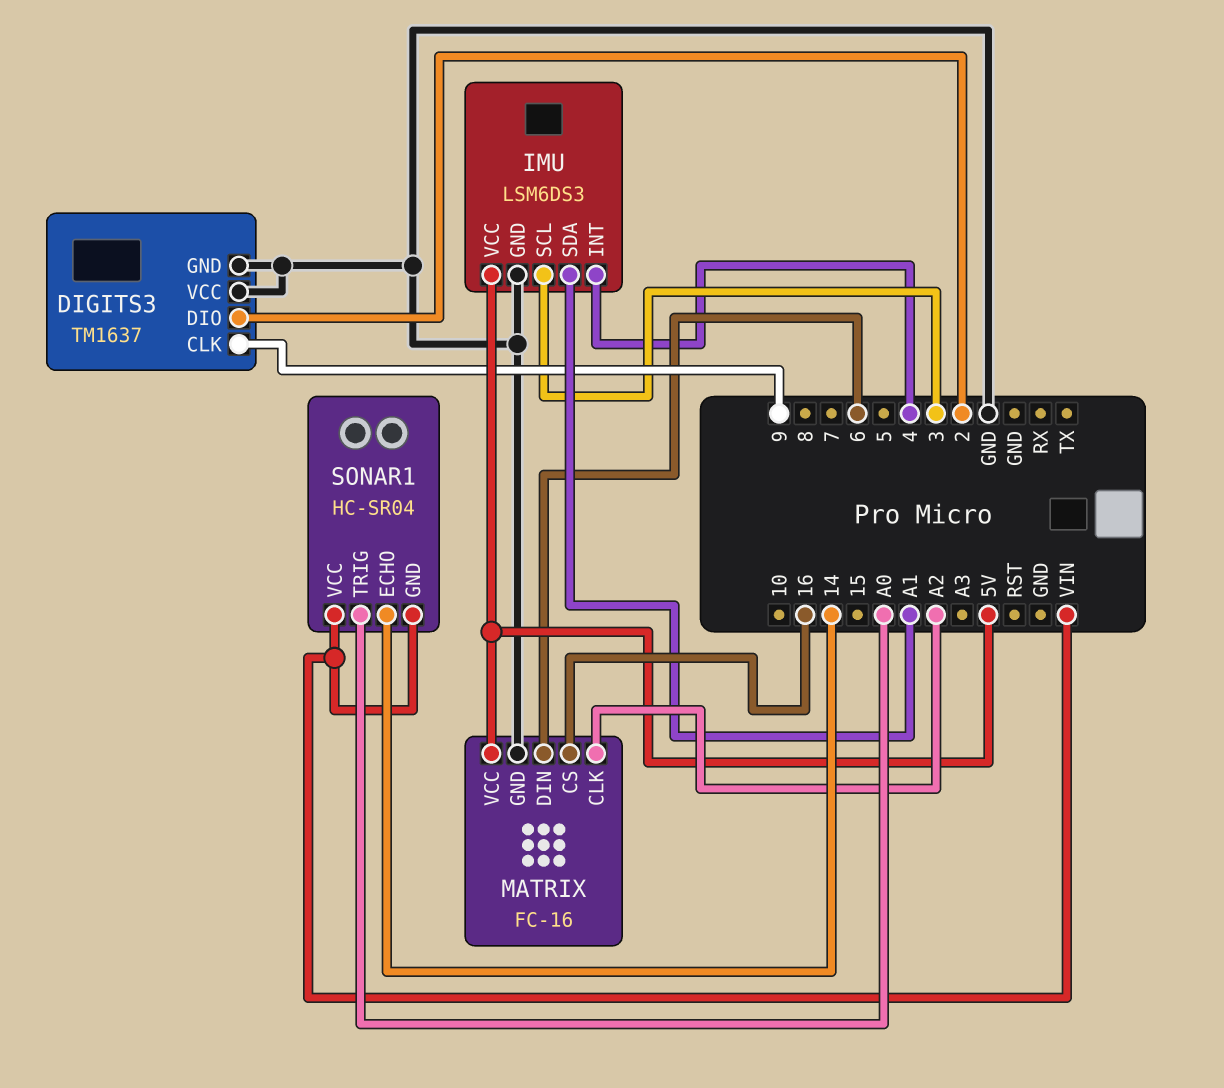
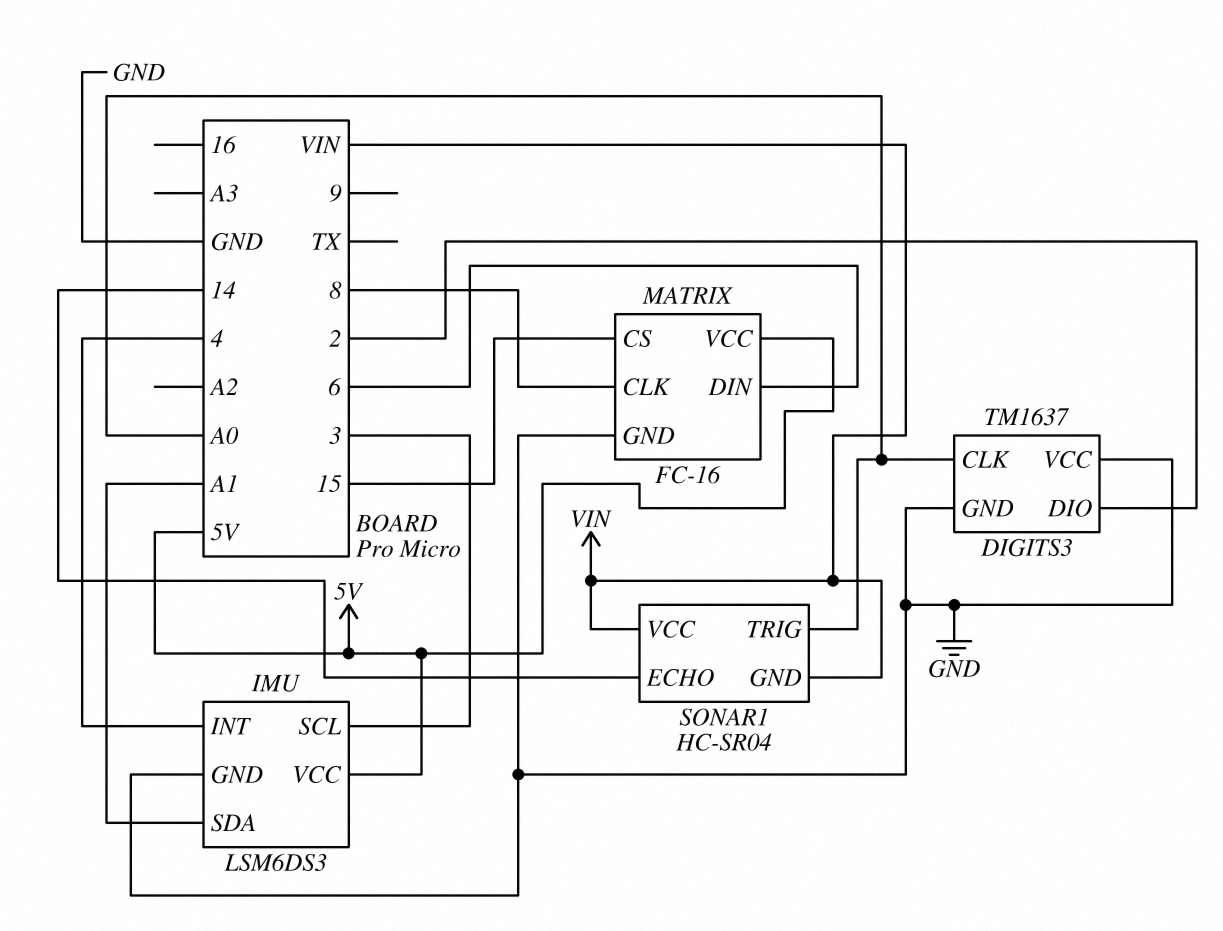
DIGITS3 pin CLK: 9 -> A0
MATRIX pin CLK: A2 -> 8
MATRIX pin CS: 16 -> 15

